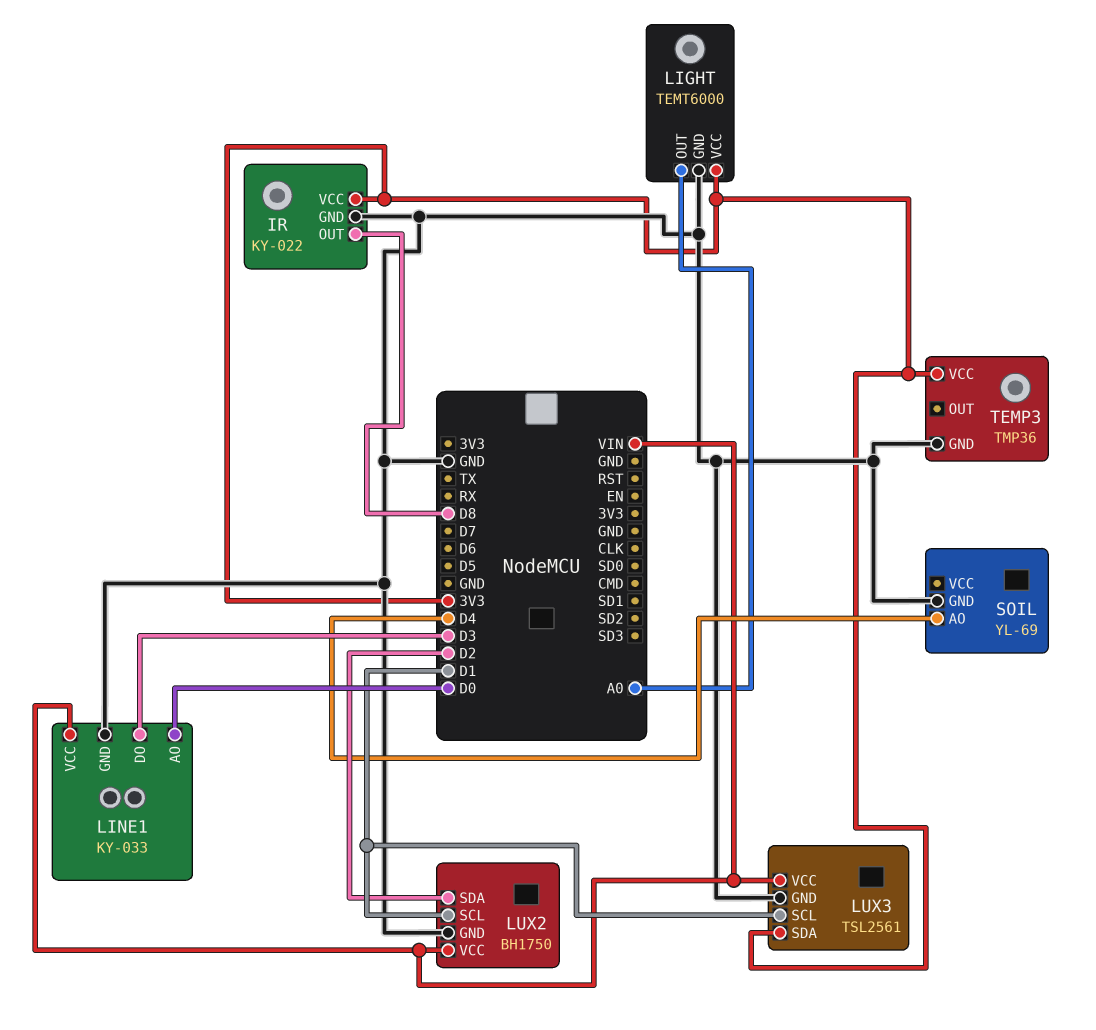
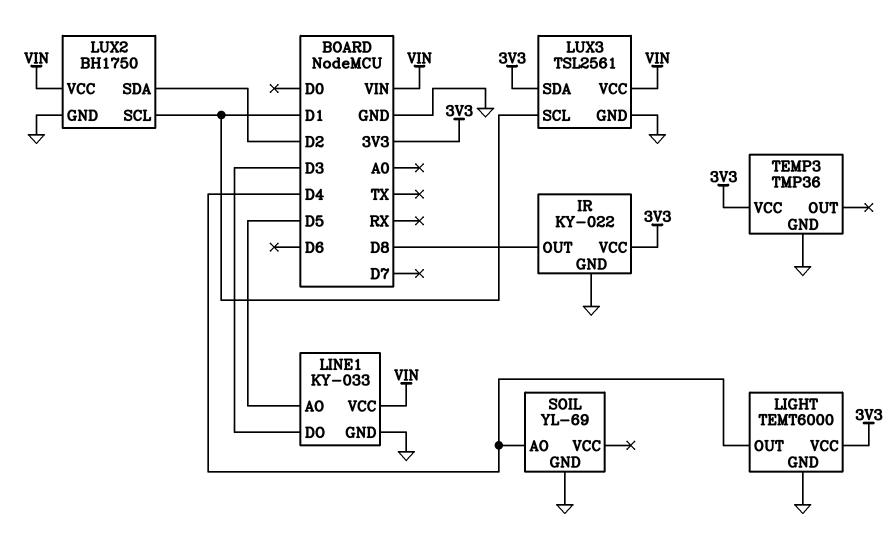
LIGHT pin OUT: A0 -> D4
LINE1 pin AO: D0 -> D5

